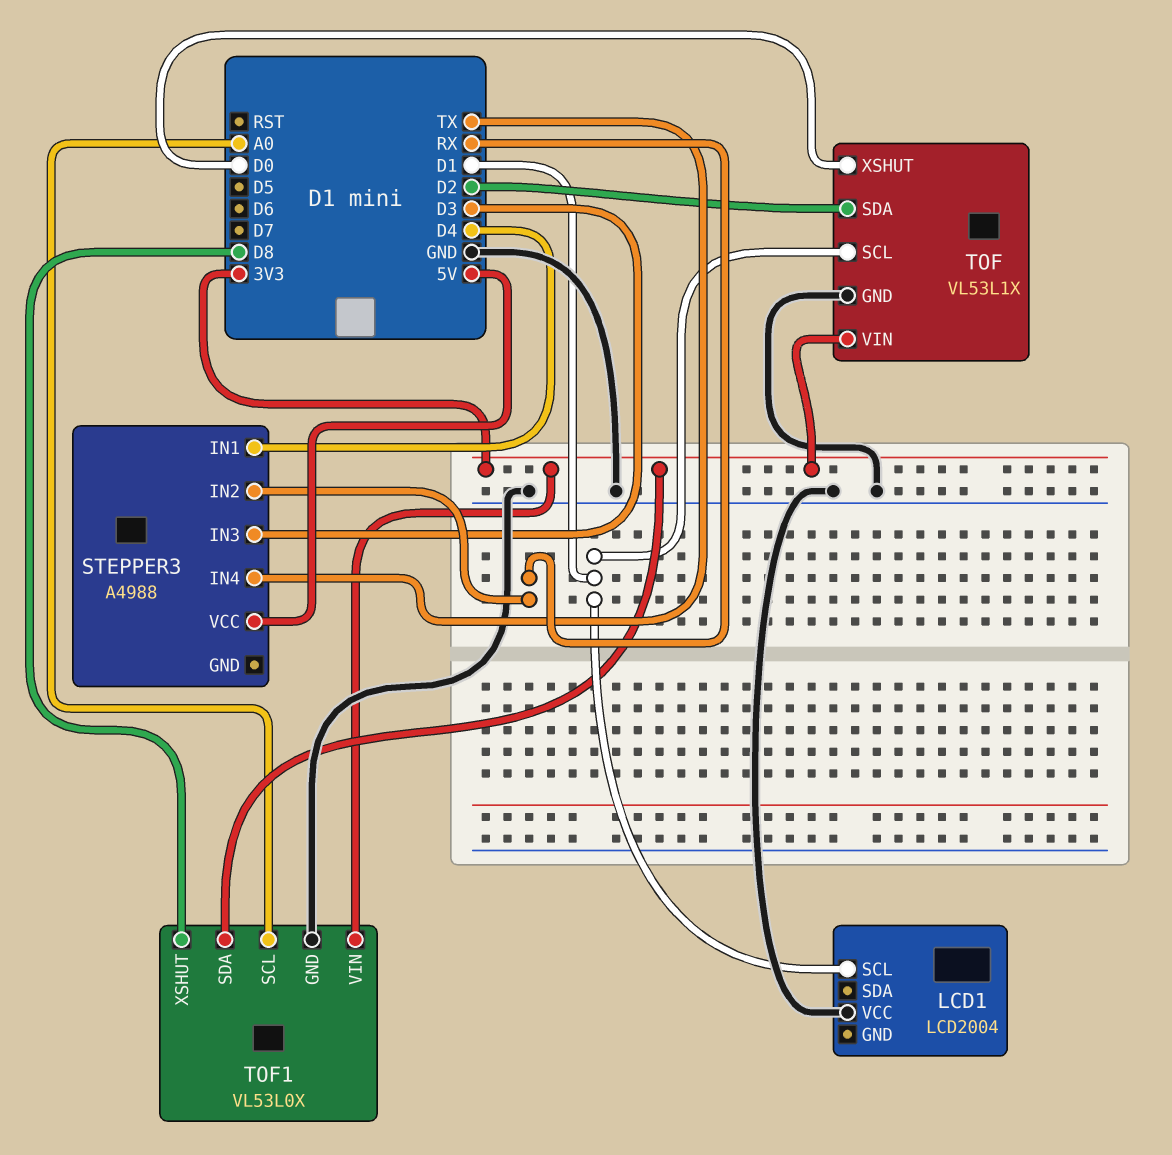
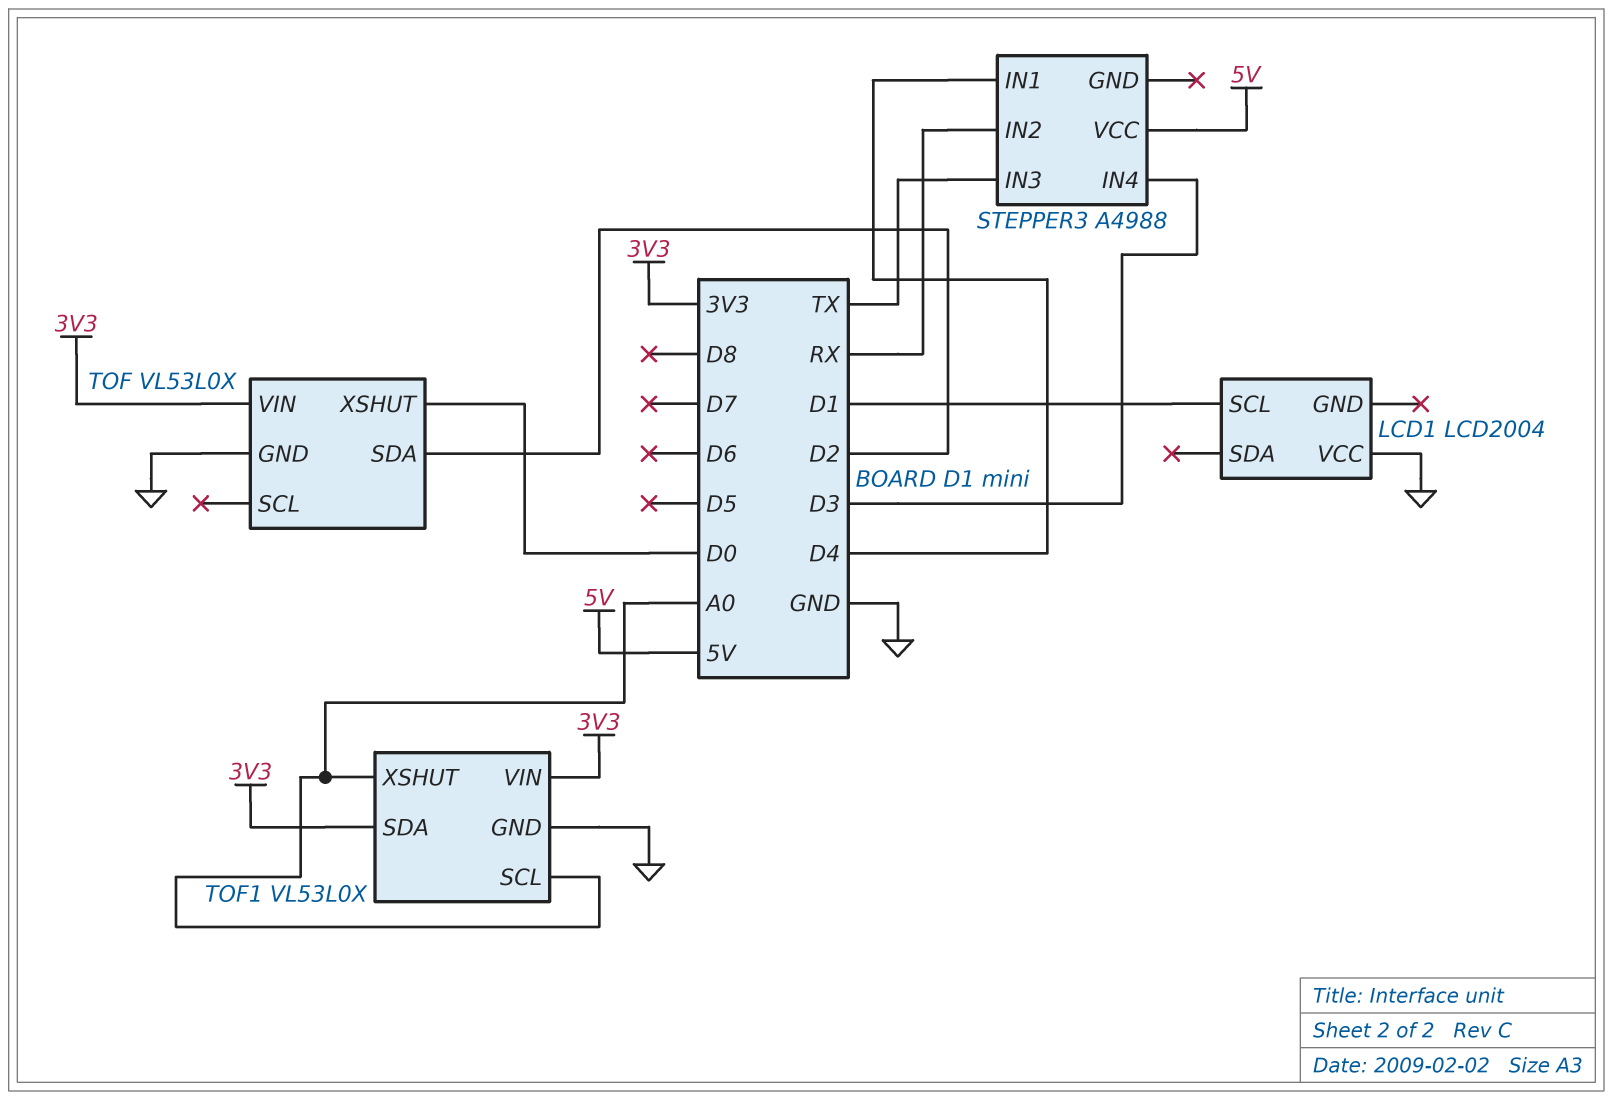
STEPPER3 pin IN3: D3 -> TX
STEPPER3 pin IN4: TX -> D3
TOF: VL53L1X -> VL53L0X
TOF pin SCL: D1 -> none
TOF1 pin XSHUT: D8 -> A0

